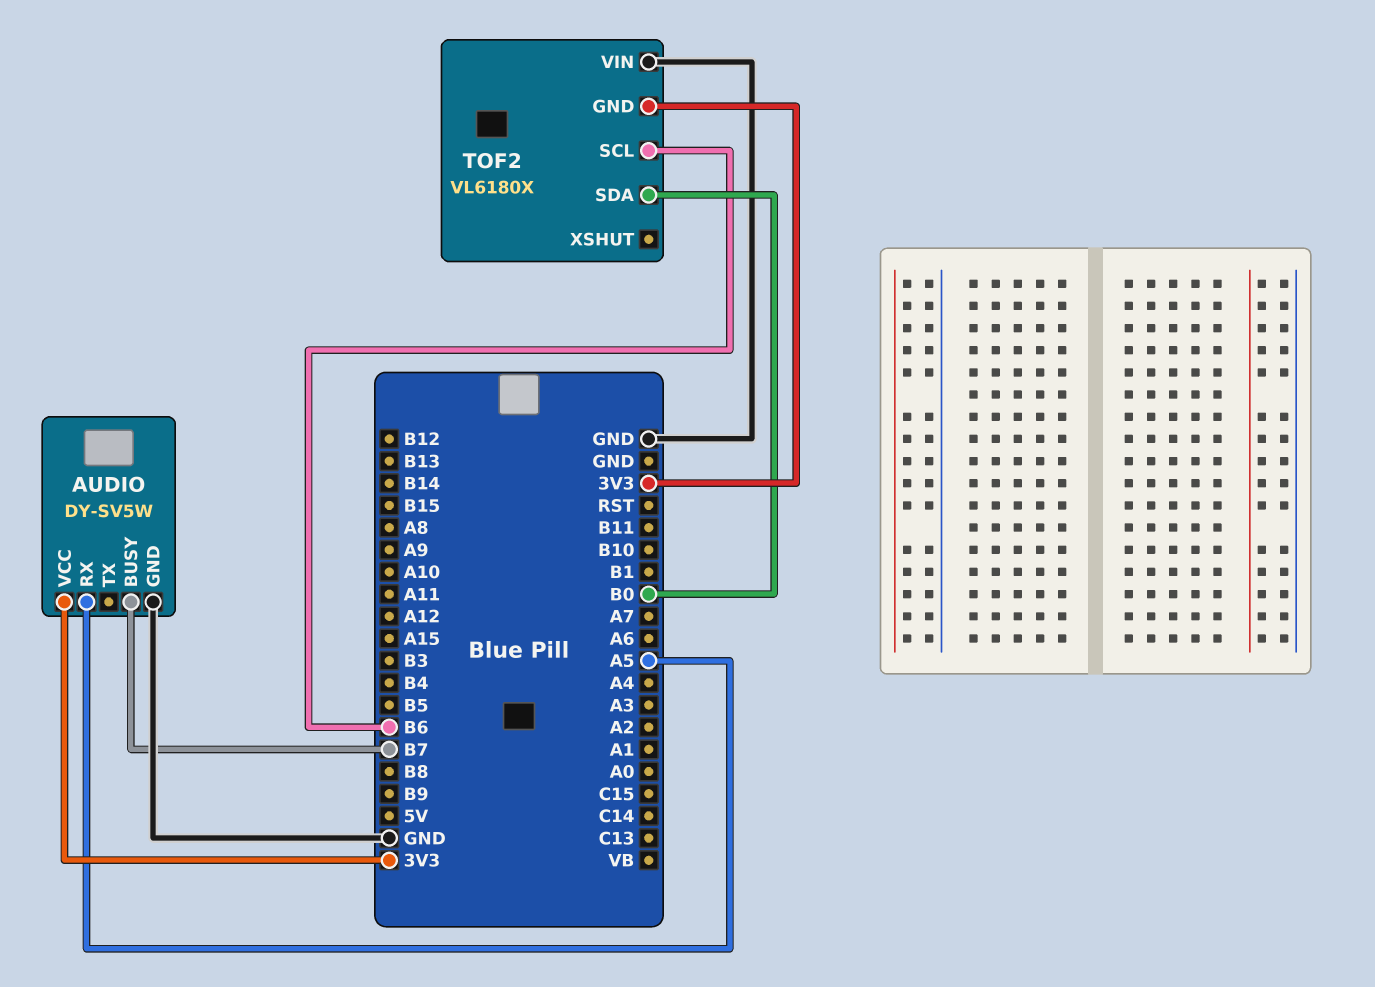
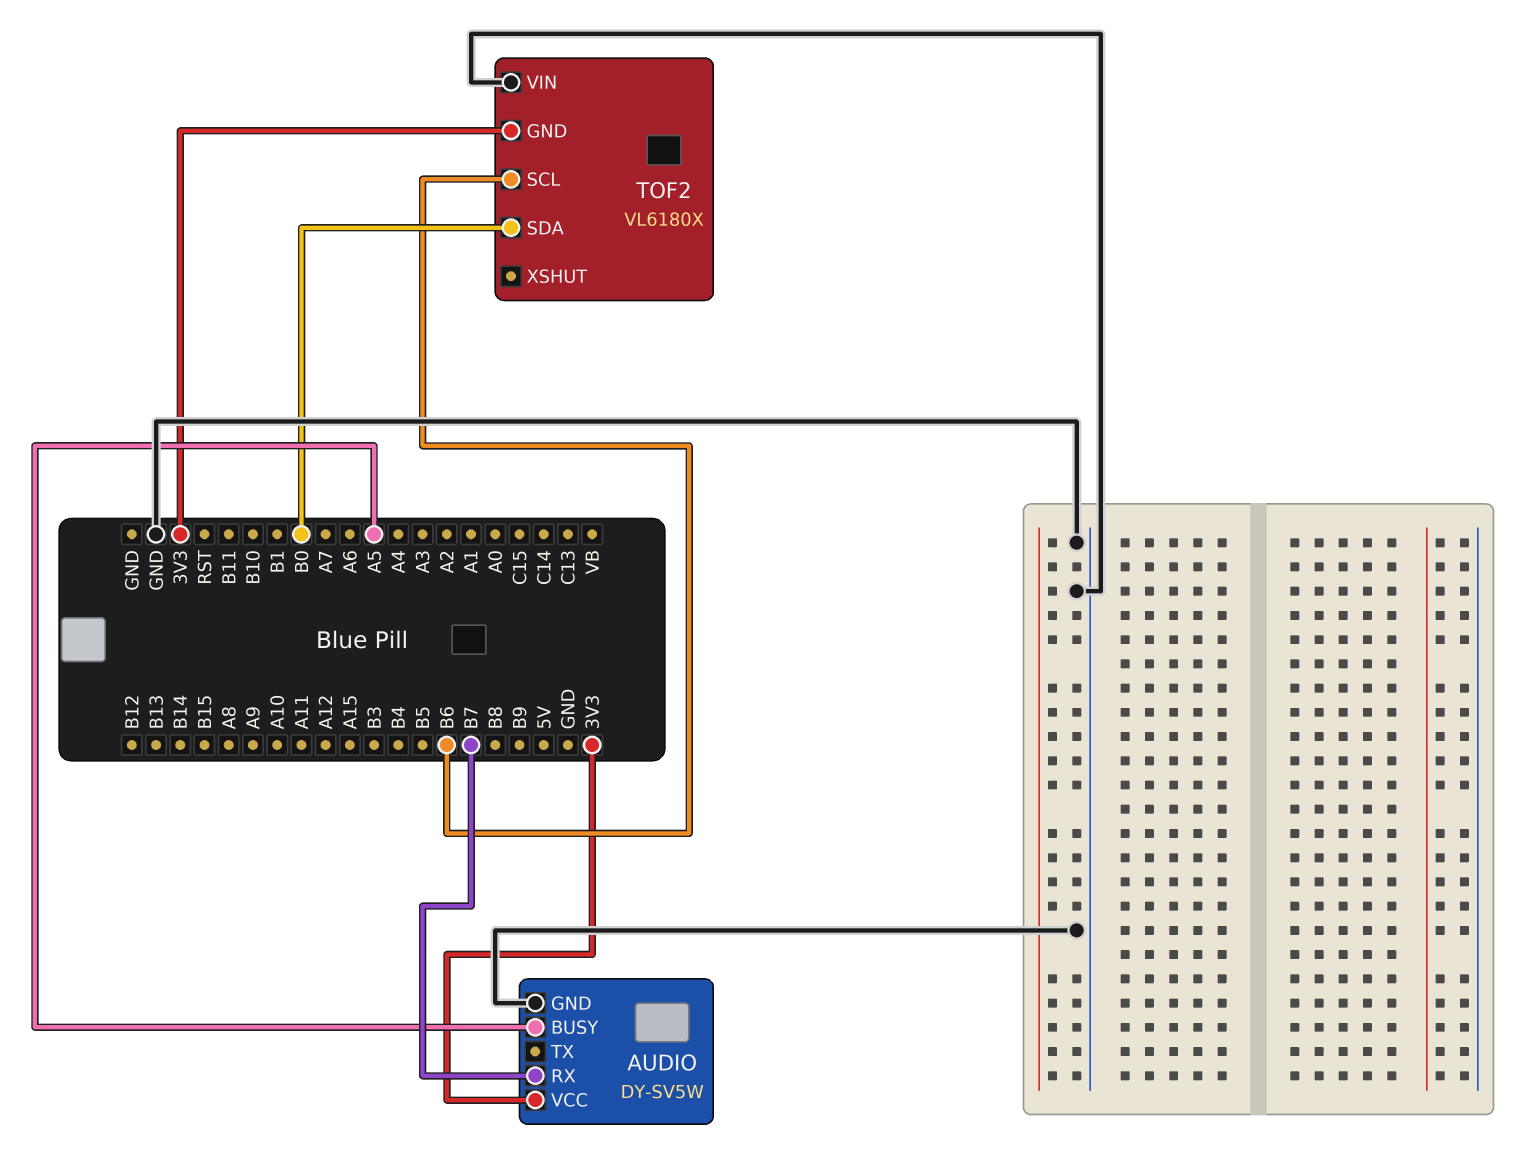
AUDIO pin BUSY: B7 -> A5
AUDIO pin RX: A5 -> B7

